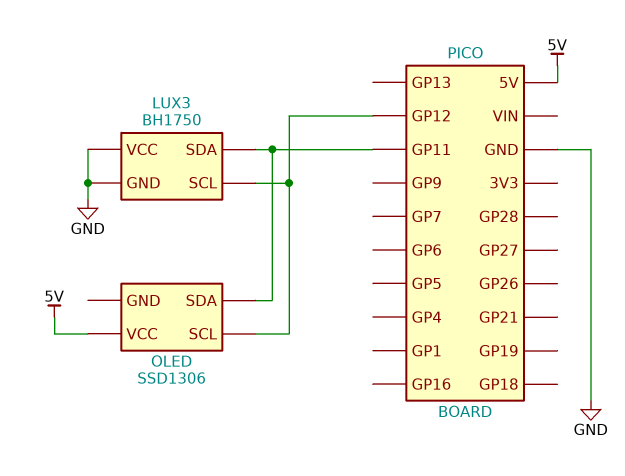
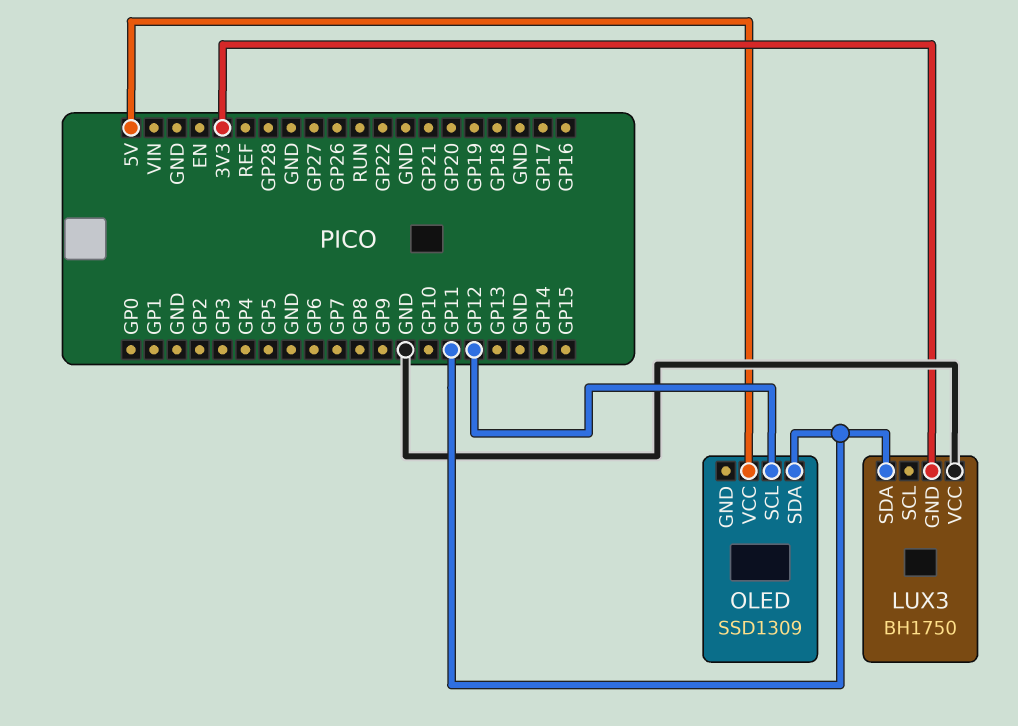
LUX3 pin GND: GND -> 3V3
LUX3 pin SCL: GP12 -> none
OLED: SSD1306 -> SSD1309

